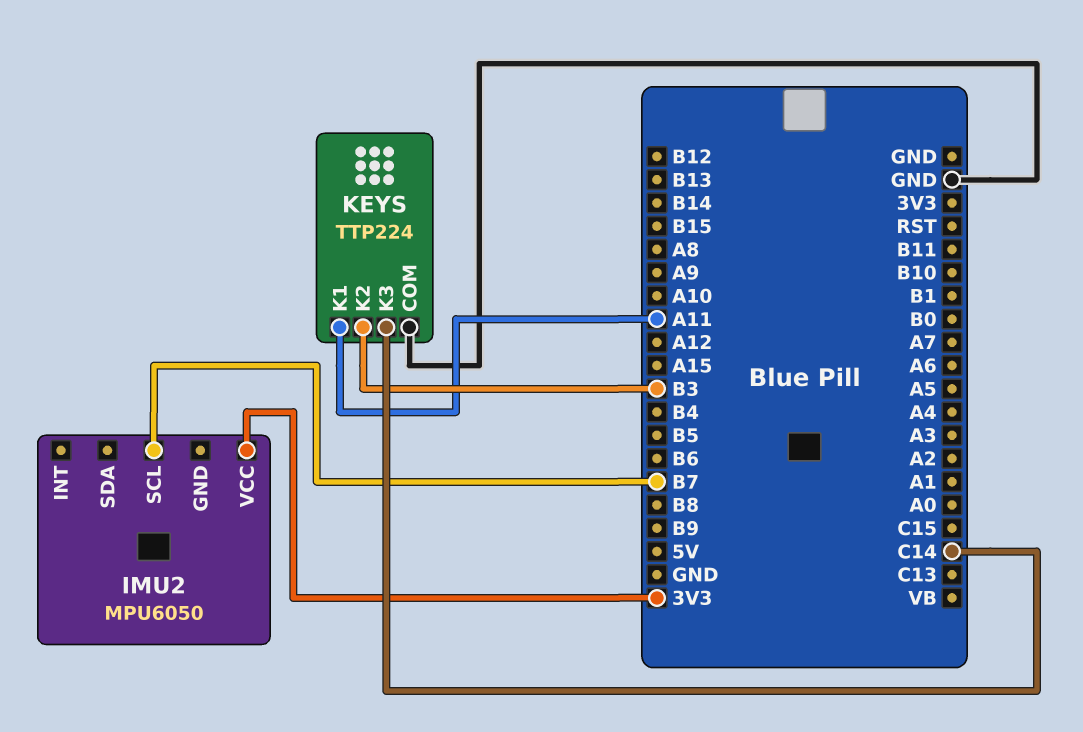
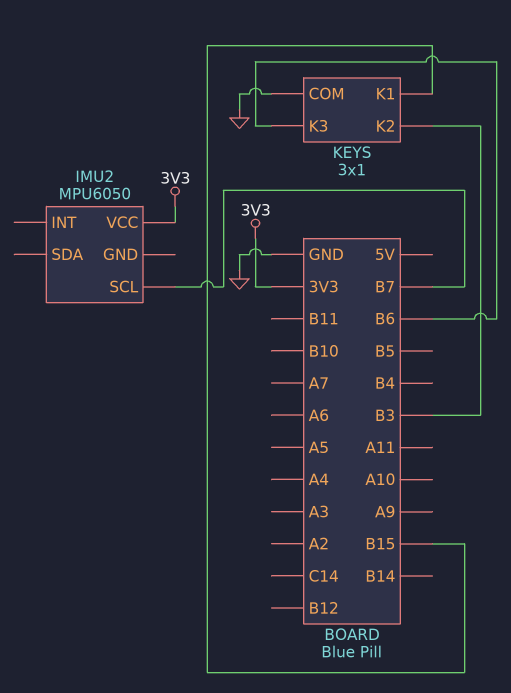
KEYS: TTP224 -> 3x1
KEYS pin K1: A11 -> B15
KEYS pin K3: C14 -> B6

